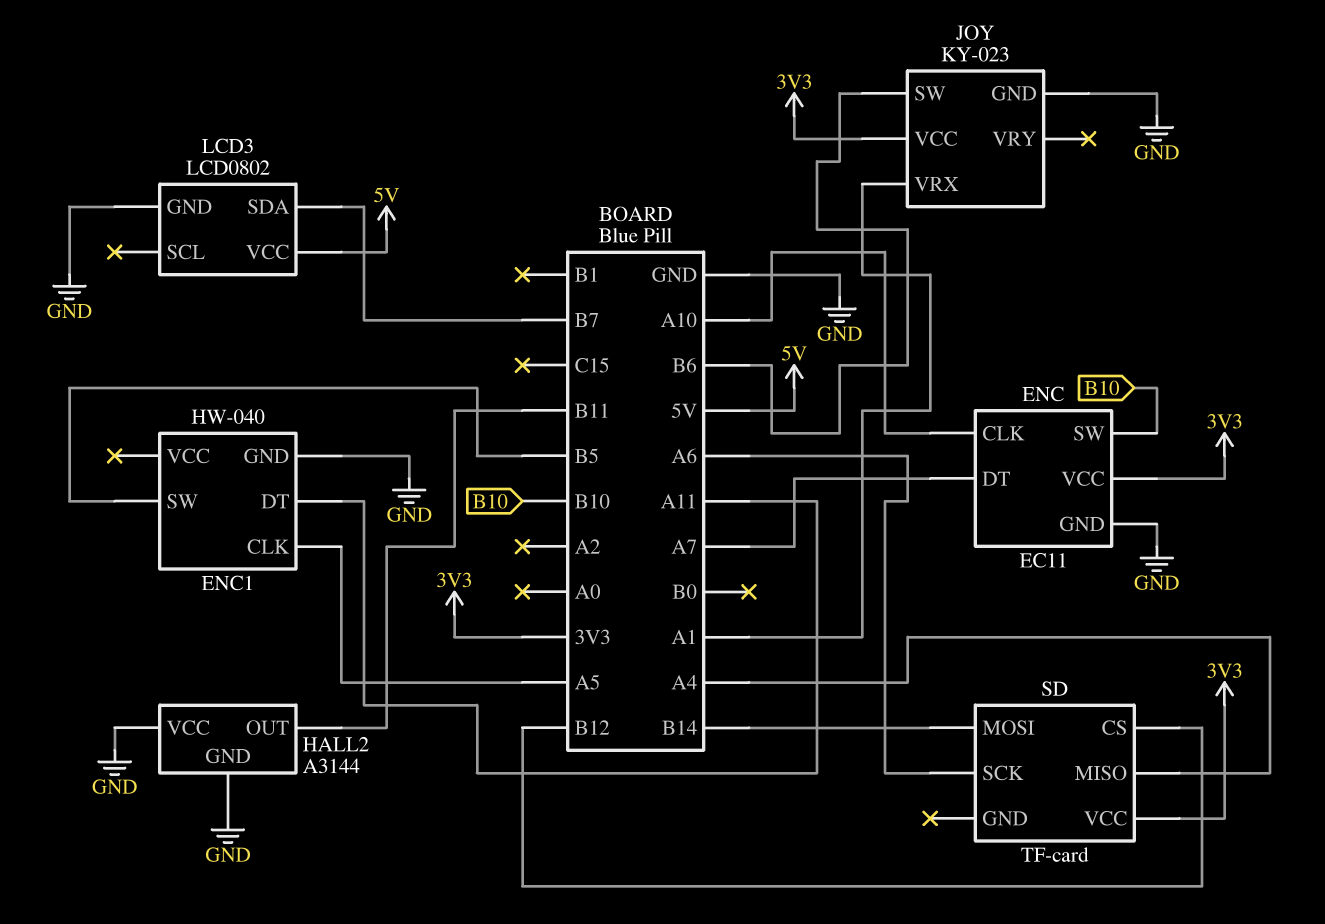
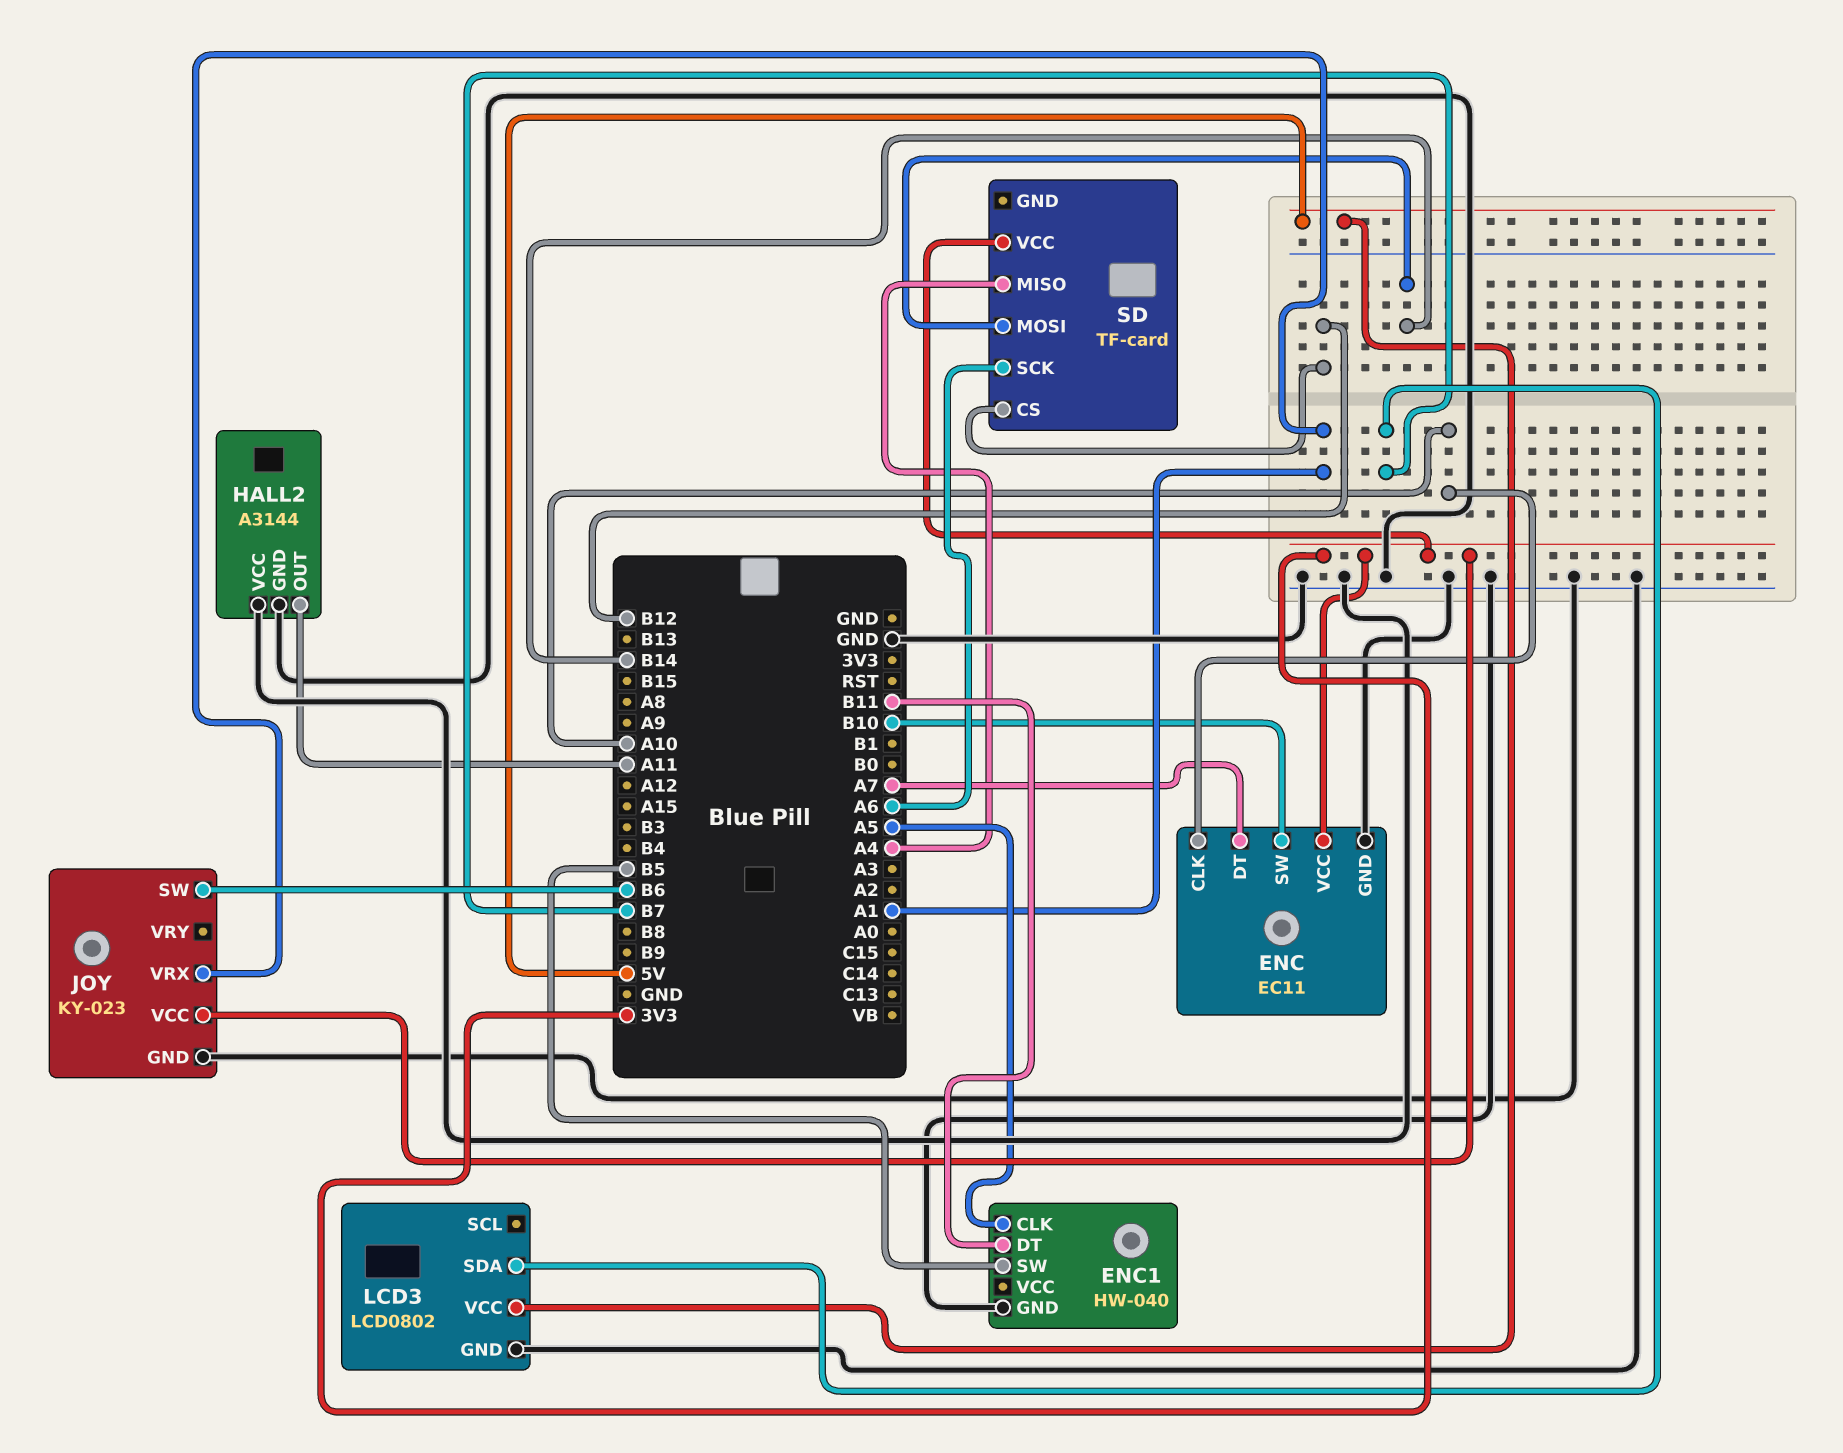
ENC1 pin DT: A11 -> B11
HALL2 pin OUT: B11 -> A11

